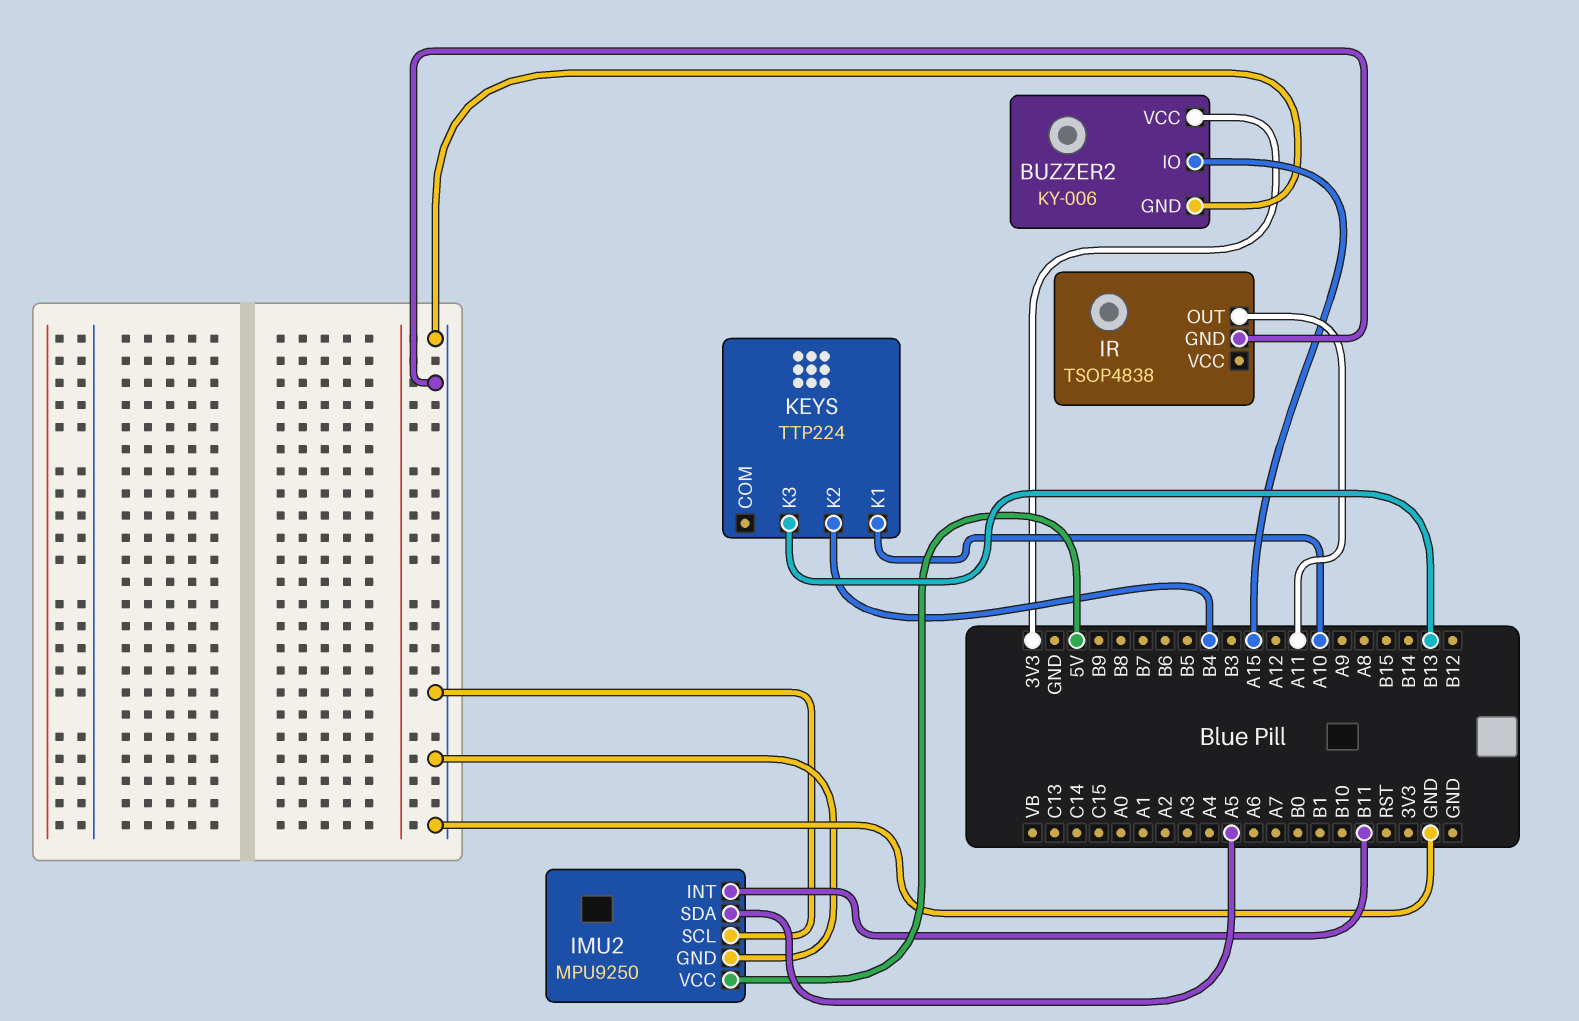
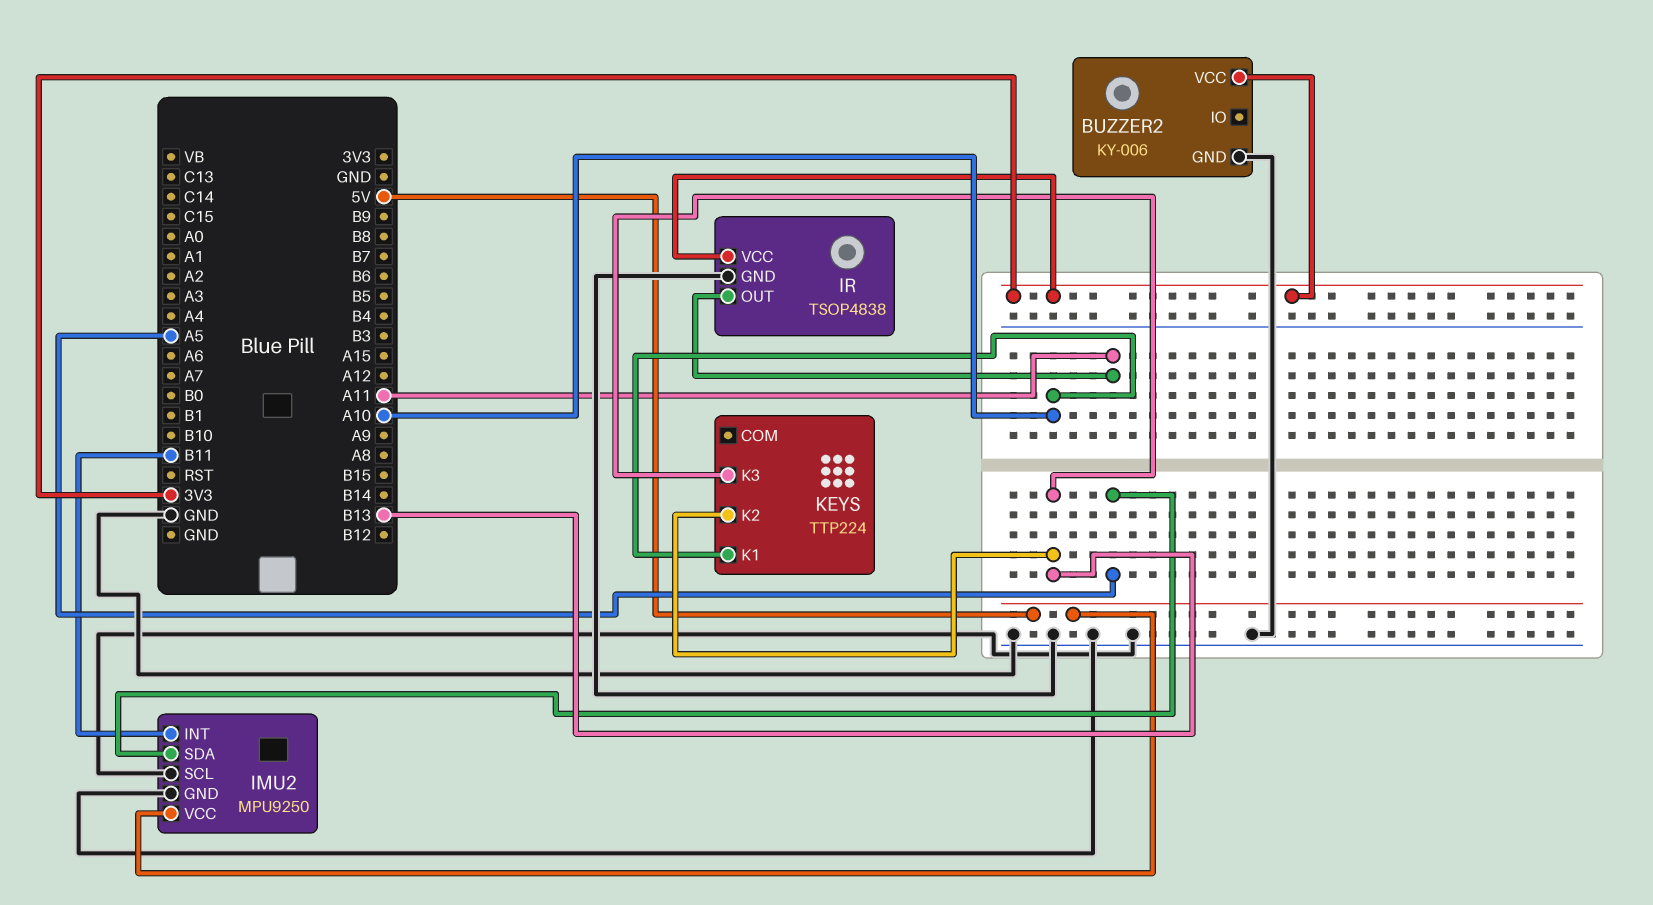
BUZZER2 pin IO: A15 -> none
IR pin VCC: none -> 3V3
KEYS pin K2: B4 -> B13

